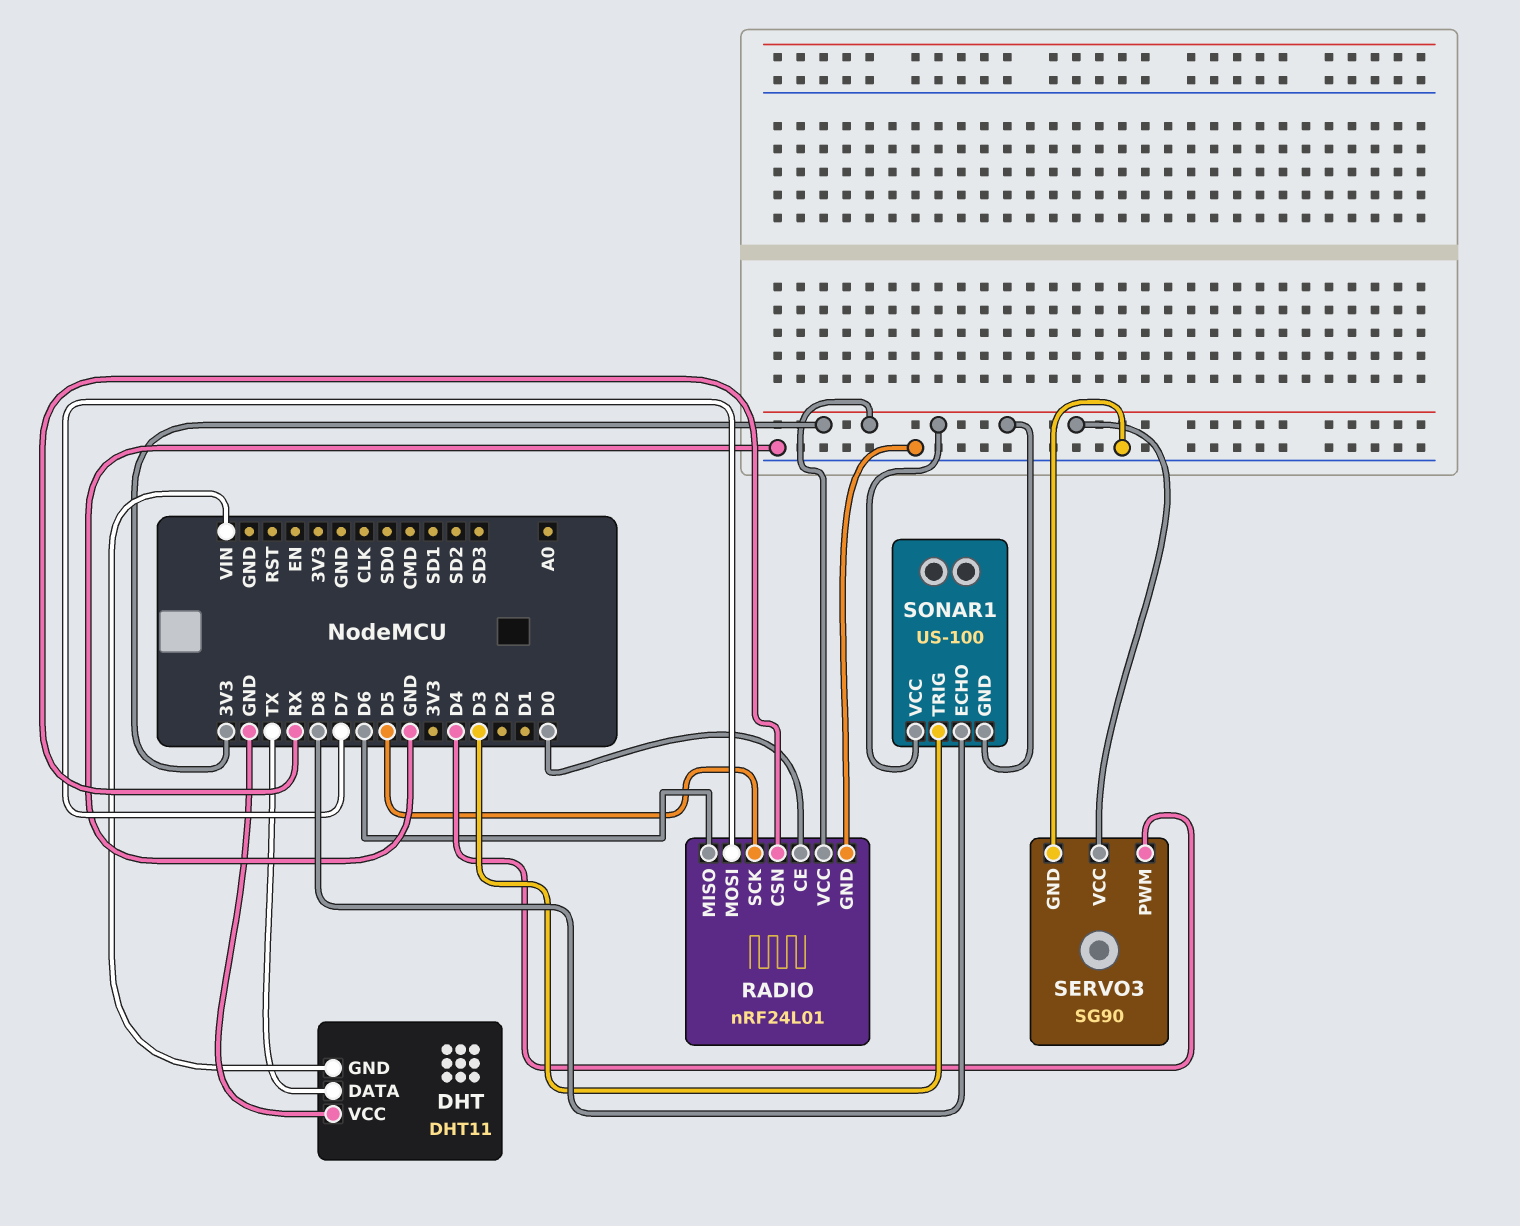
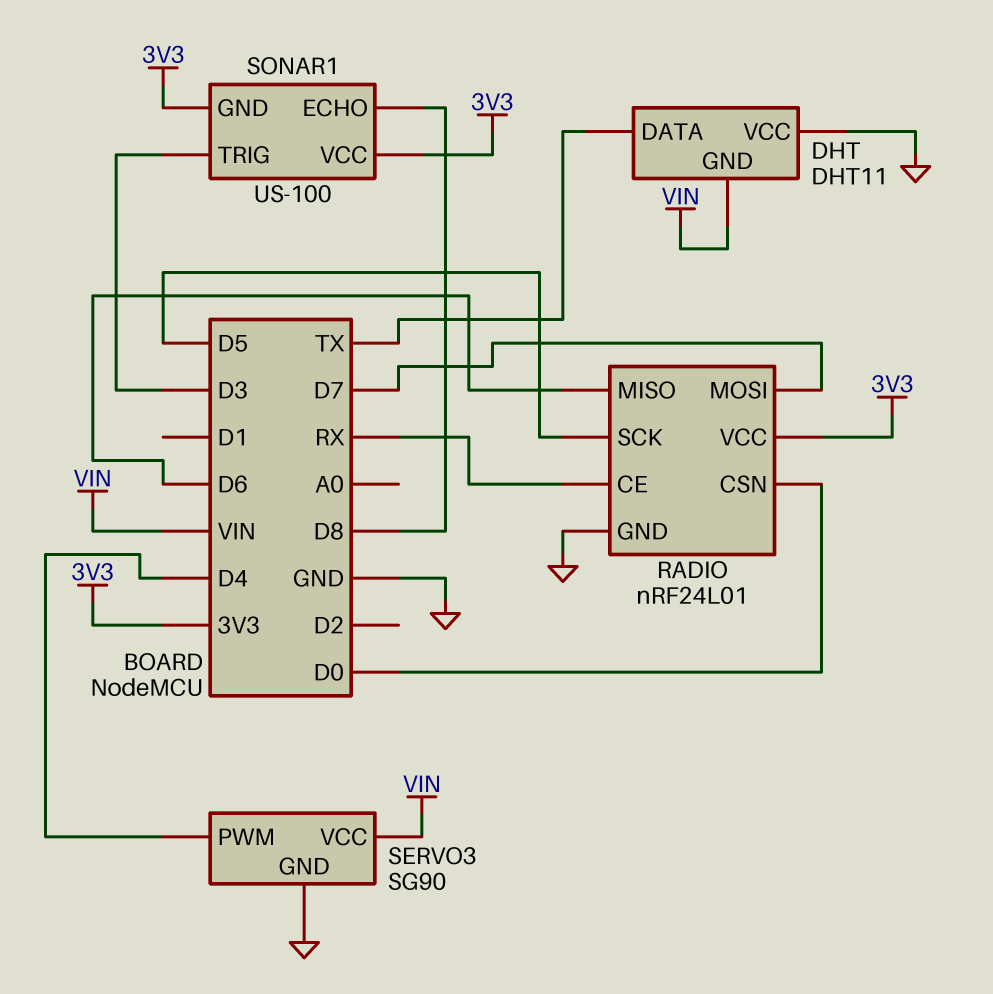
RADIO pin CE: D0 -> RX
RADIO pin CSN: RX -> D0
SERVO3 pin VCC: 3V3 -> VIN

